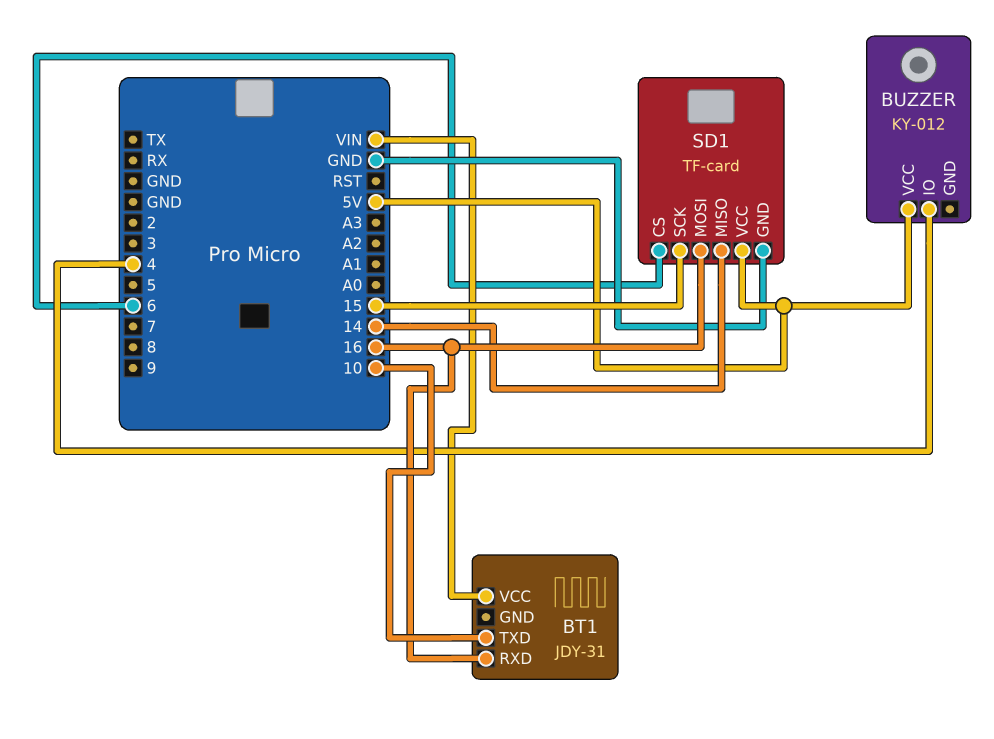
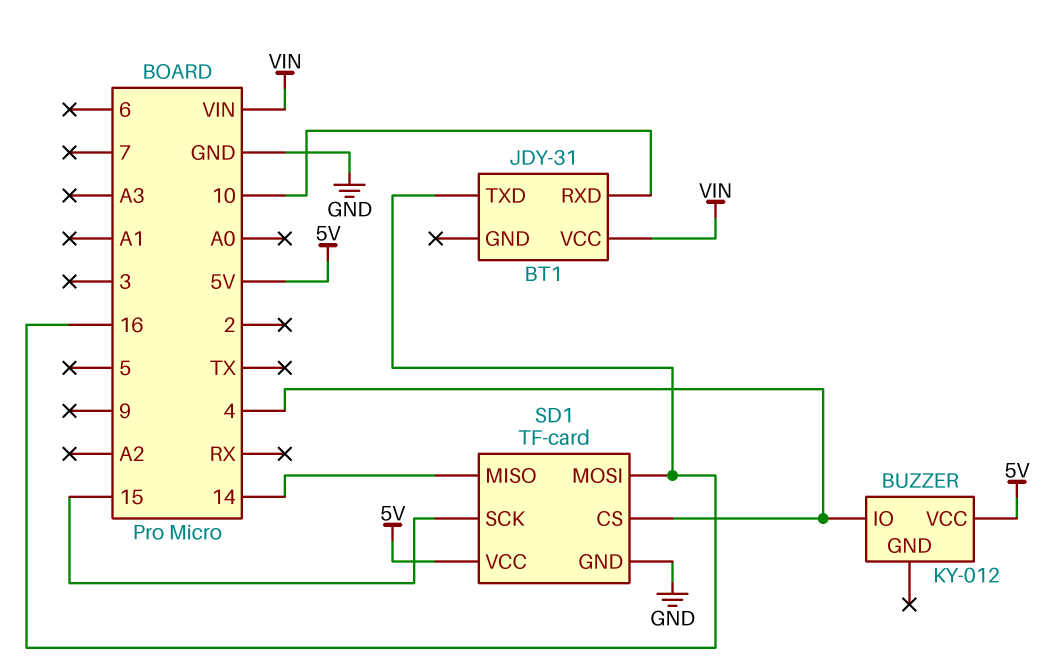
BT1 pin RXD: 16 -> 10
BT1 pin TXD: 10 -> 16
SD1 pin CS: 6 -> 4

